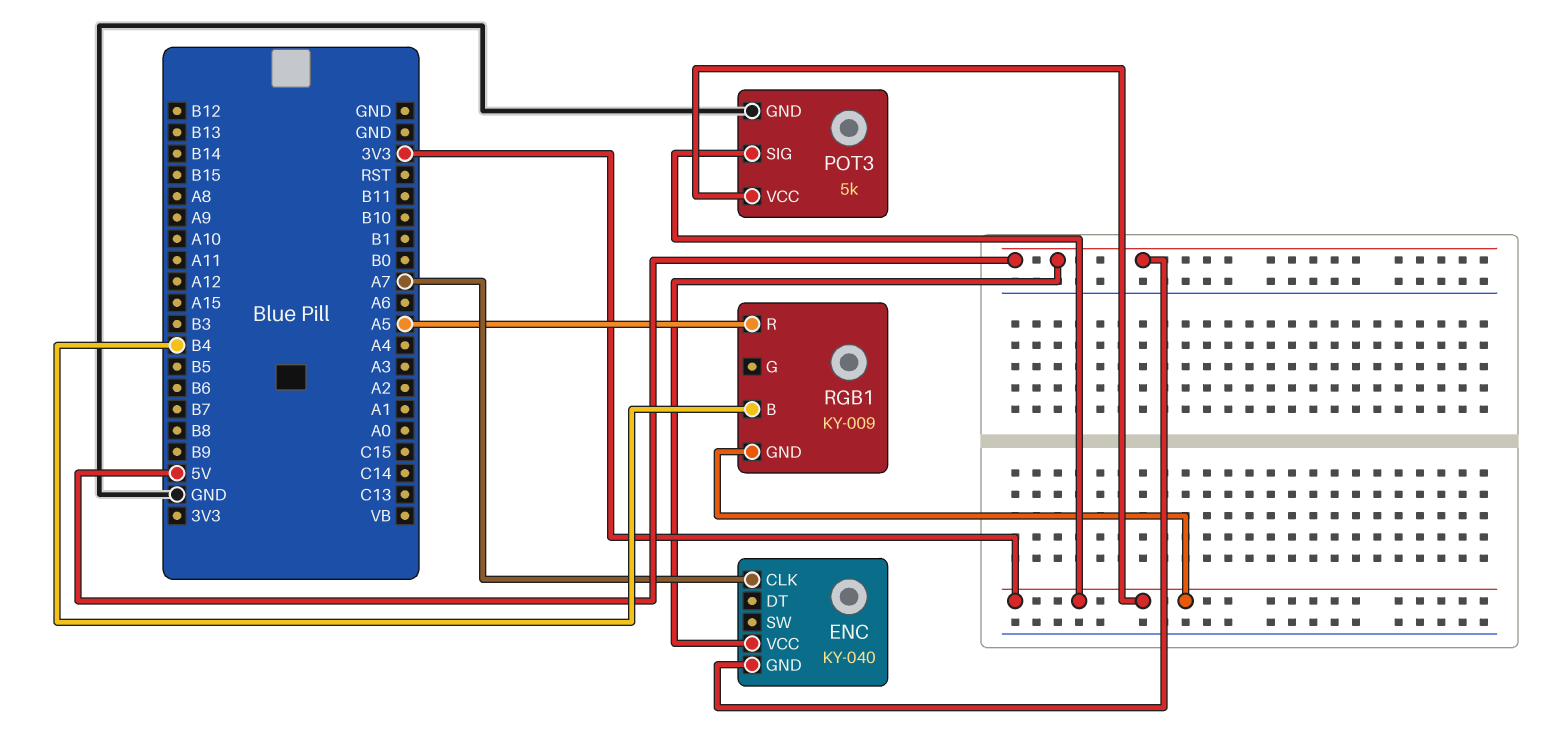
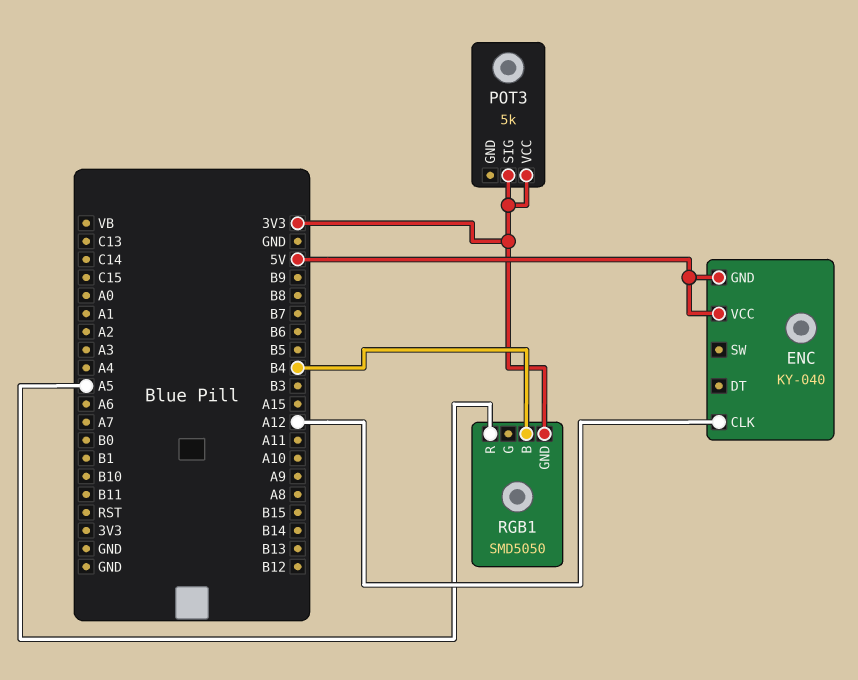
ENC pin CLK: A7 -> A12
POT3 pin GND: GND -> none
RGB1: KY-009 -> SMD5050

